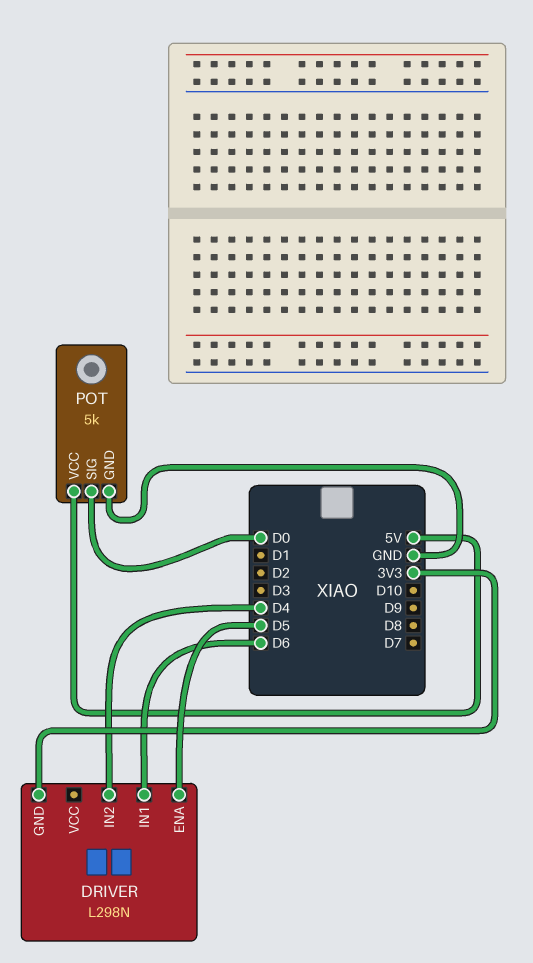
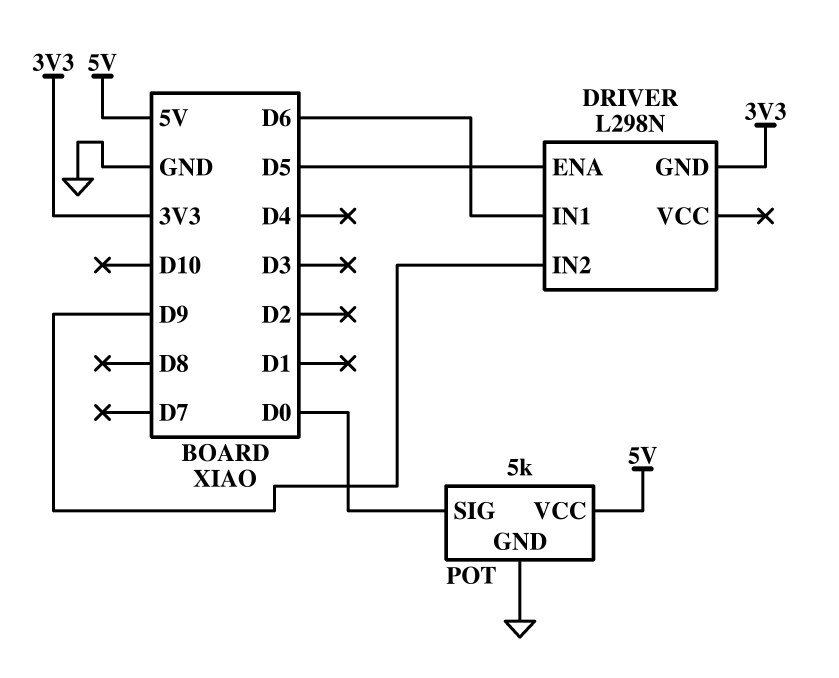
DRIVER pin IN2: D4 -> D9

